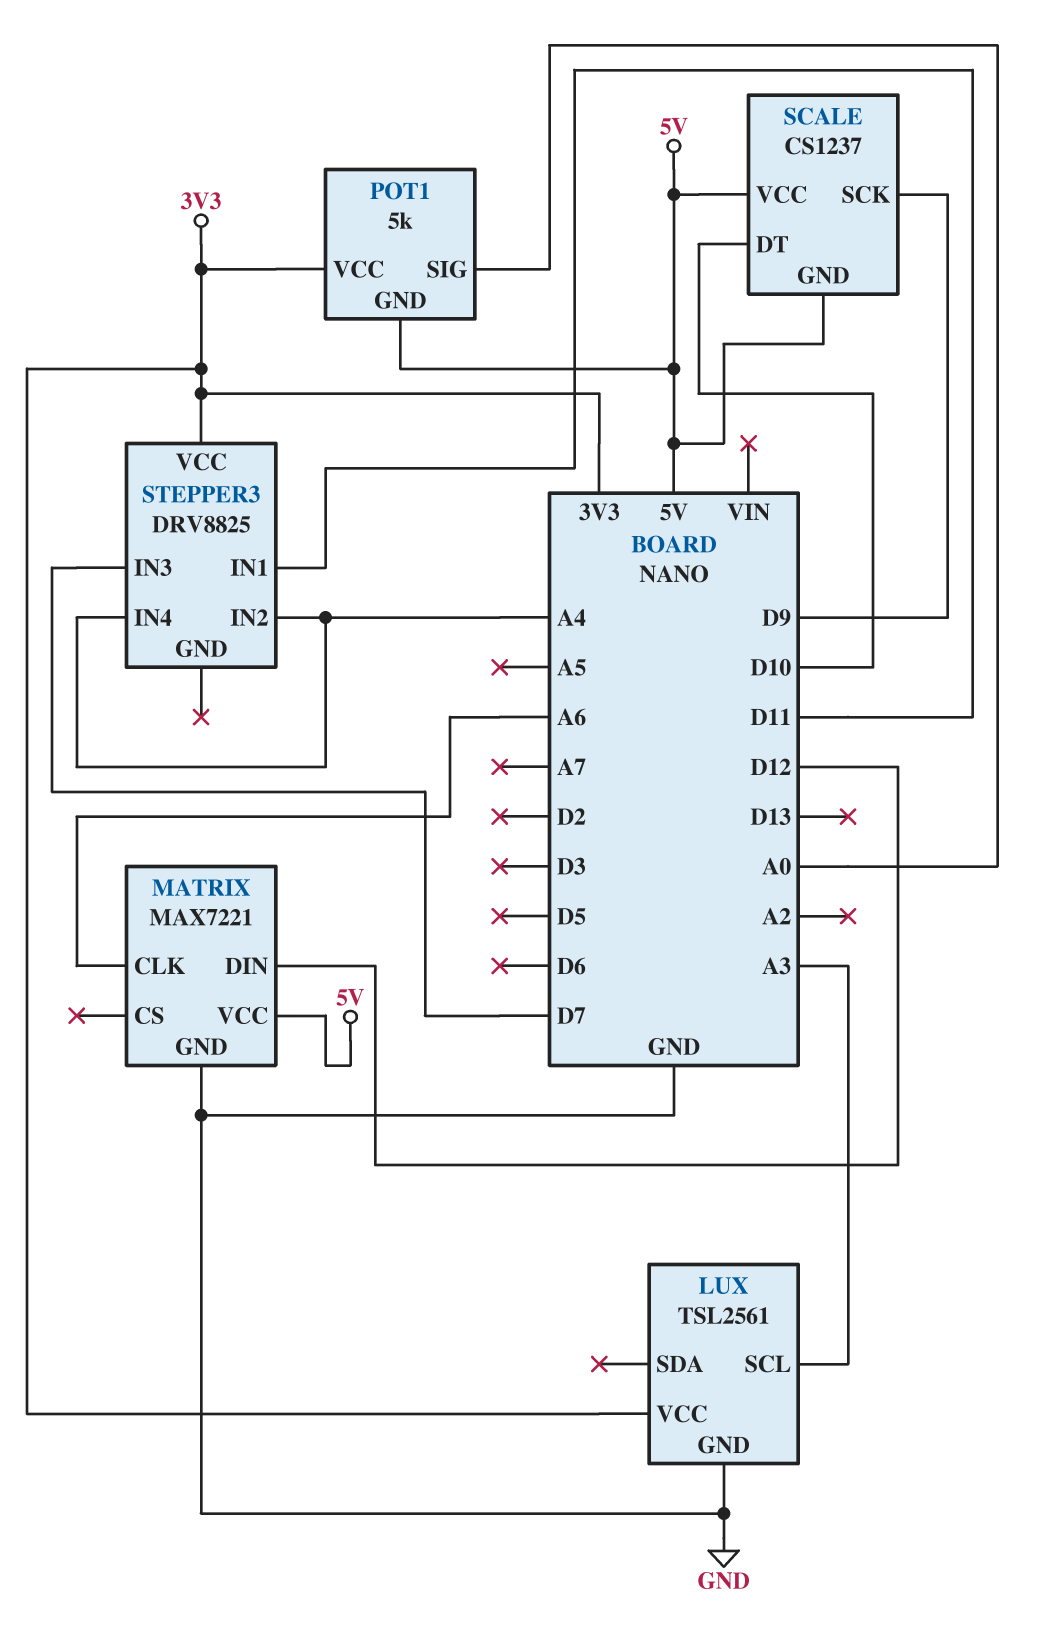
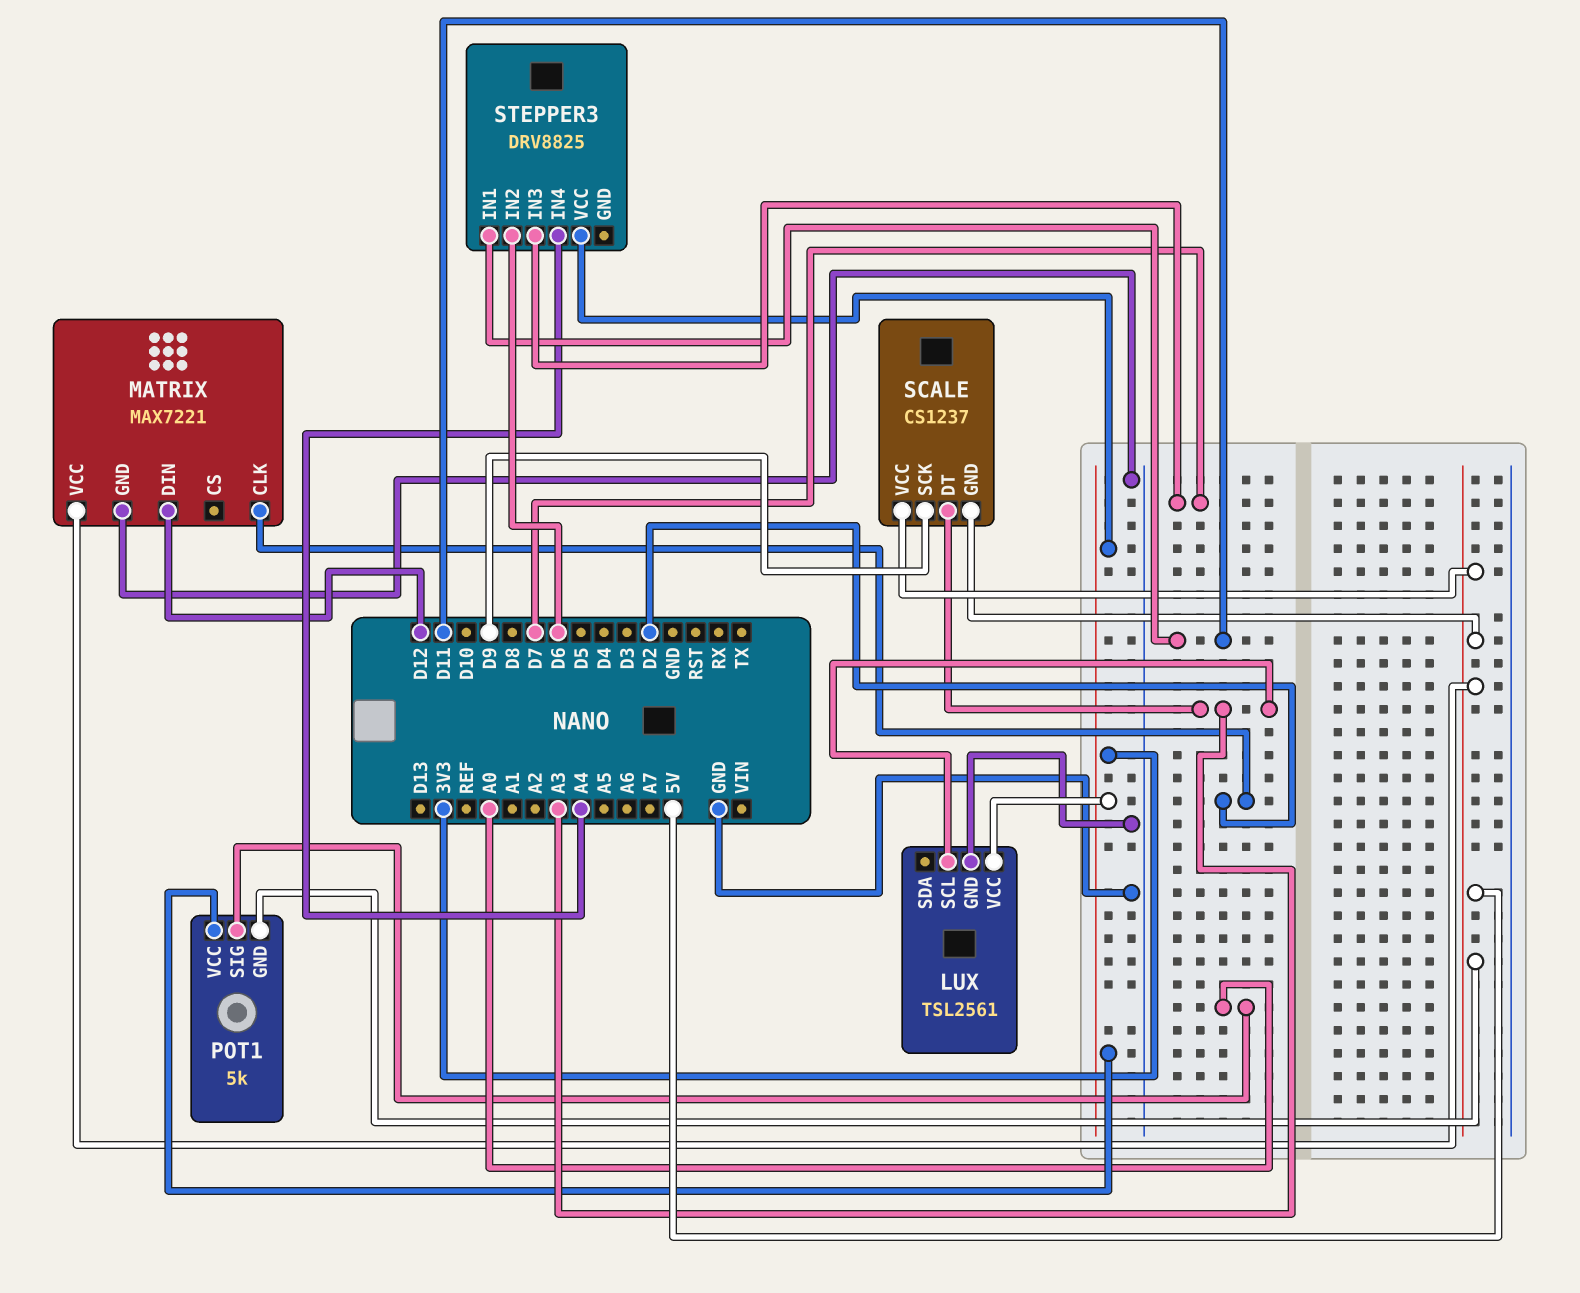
MATRIX pin CLK: A6 -> D2
SCALE pin DT: D10 -> A3
STEPPER3 pin IN2: A4 -> D6

